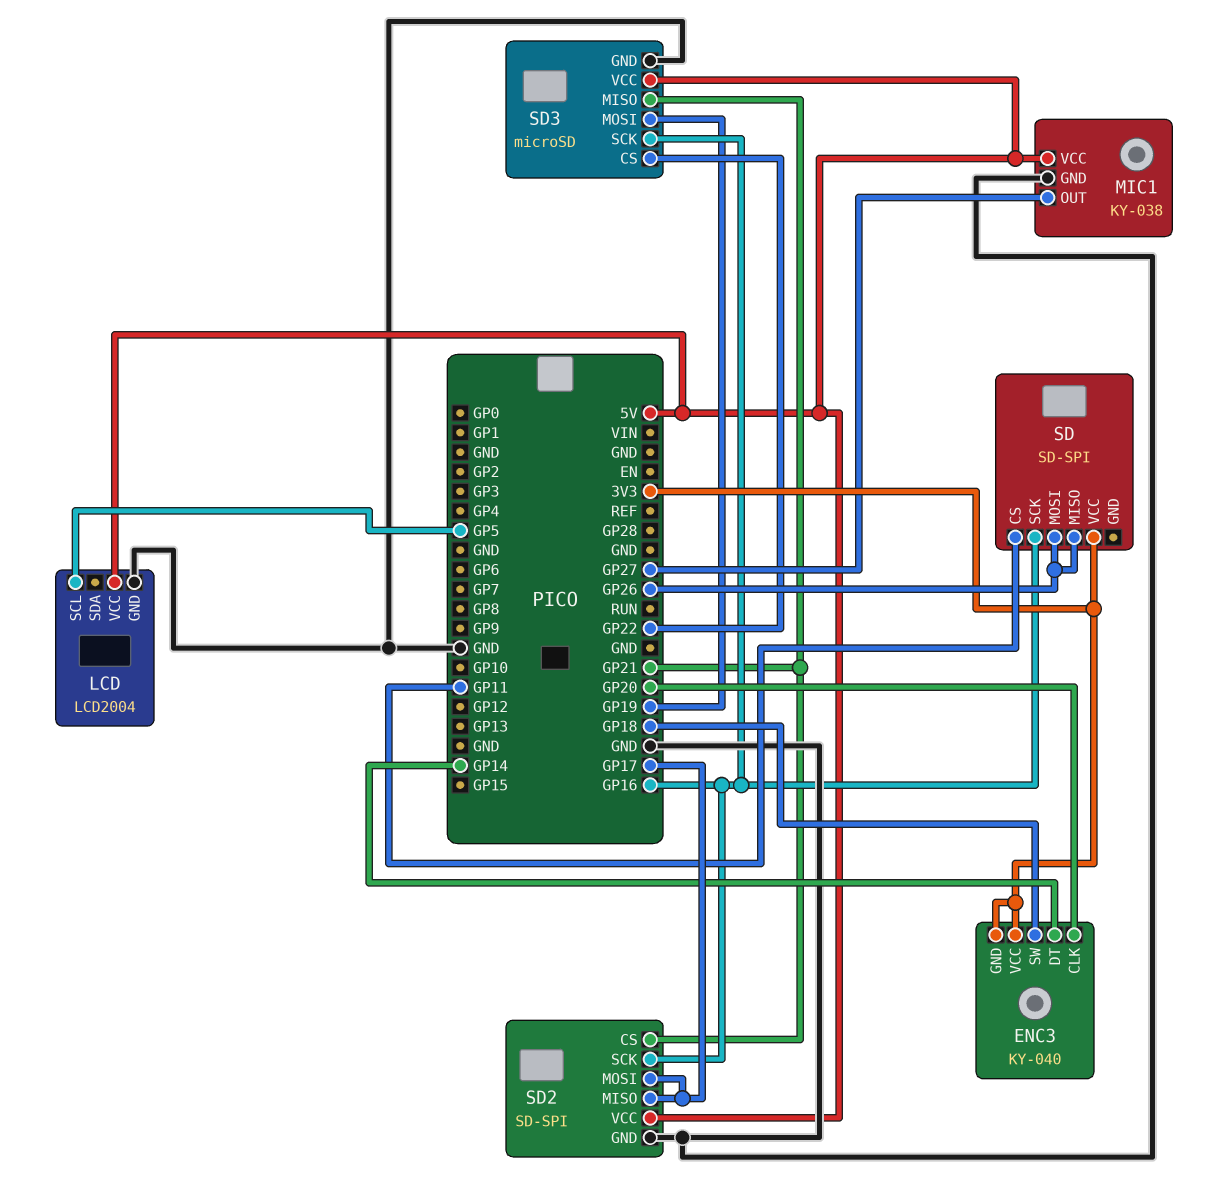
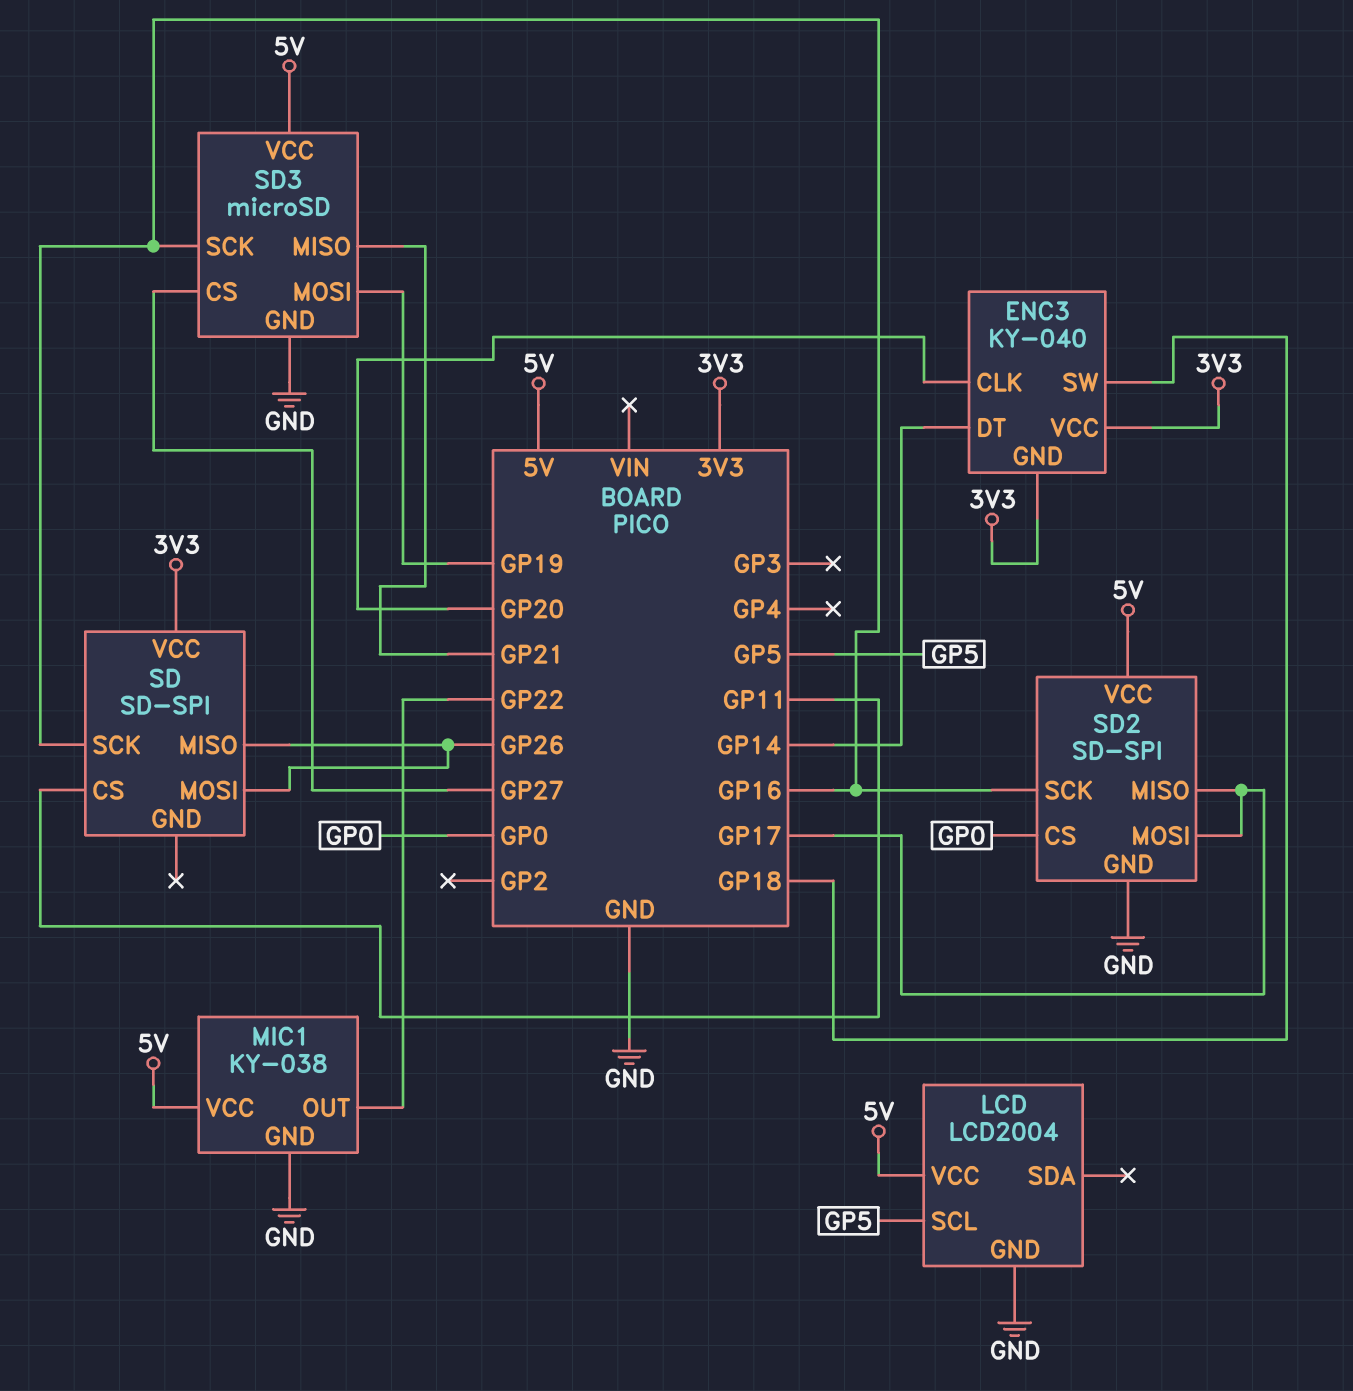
MIC1 pin OUT: GP27 -> GP22
SD2 pin CS: GP21 -> GP0
SD3 pin CS: GP22 -> GP27

